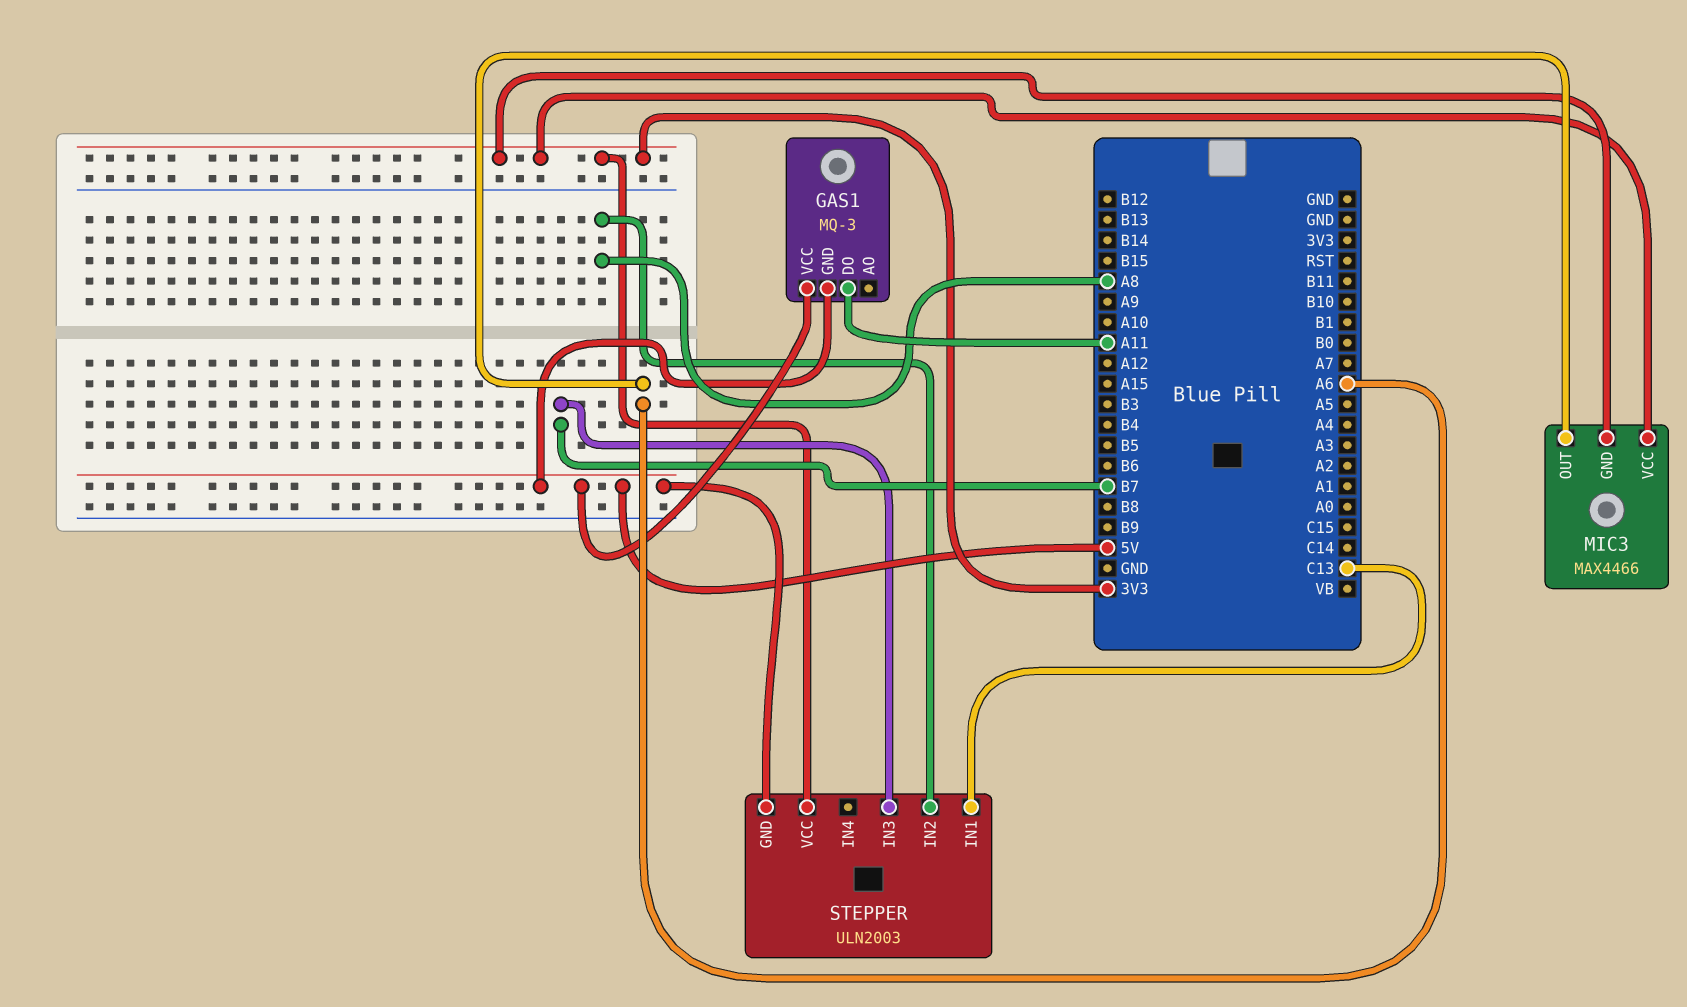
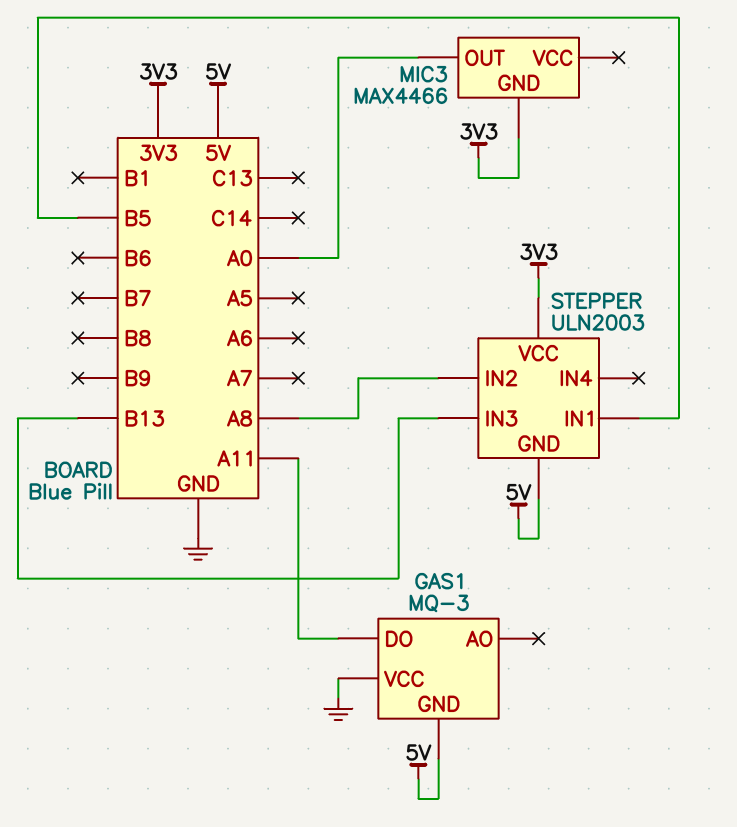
GAS1 pin VCC: 5V -> GND
MIC3 pin OUT: A6 -> A0
MIC3 pin VCC: 3V3 -> none
STEPPER pin IN1: C13 -> B5
STEPPER pin IN3: B7 -> B13

